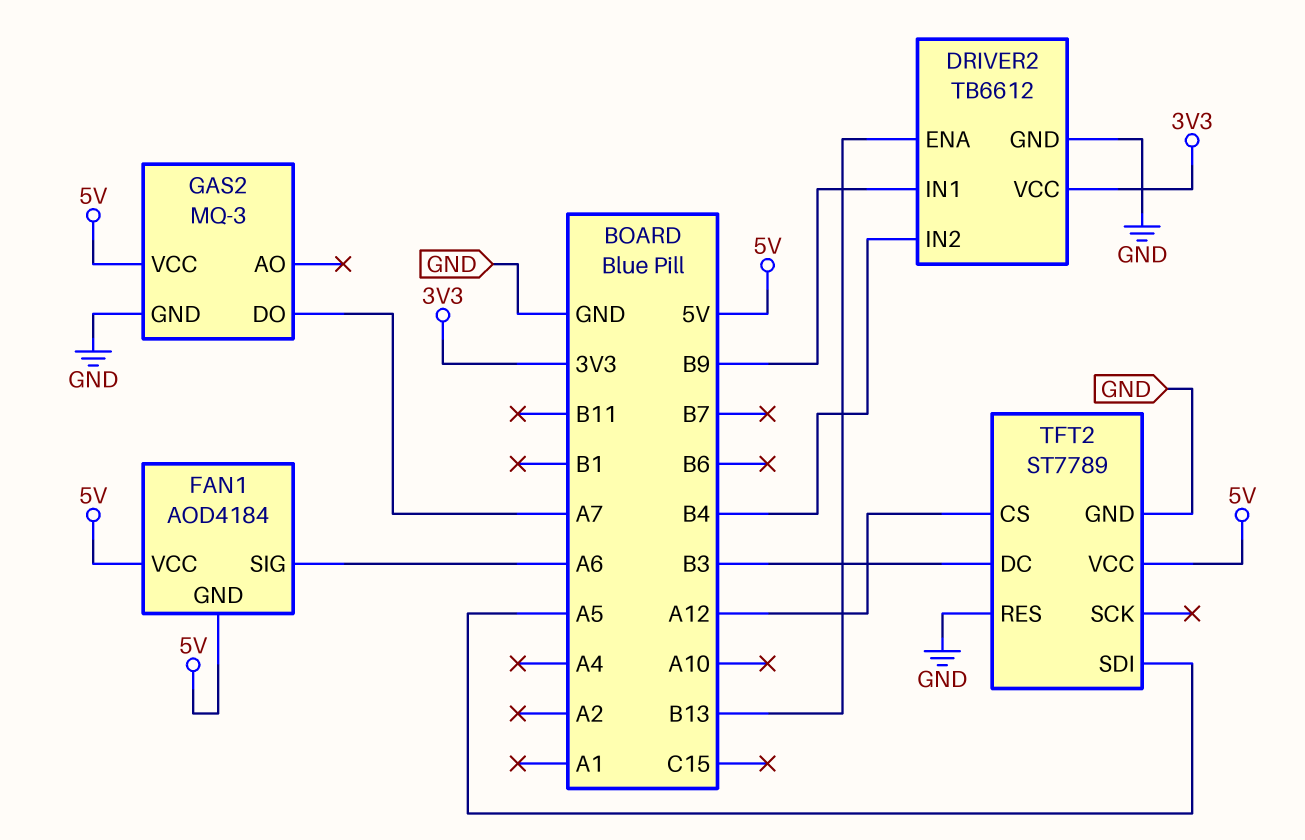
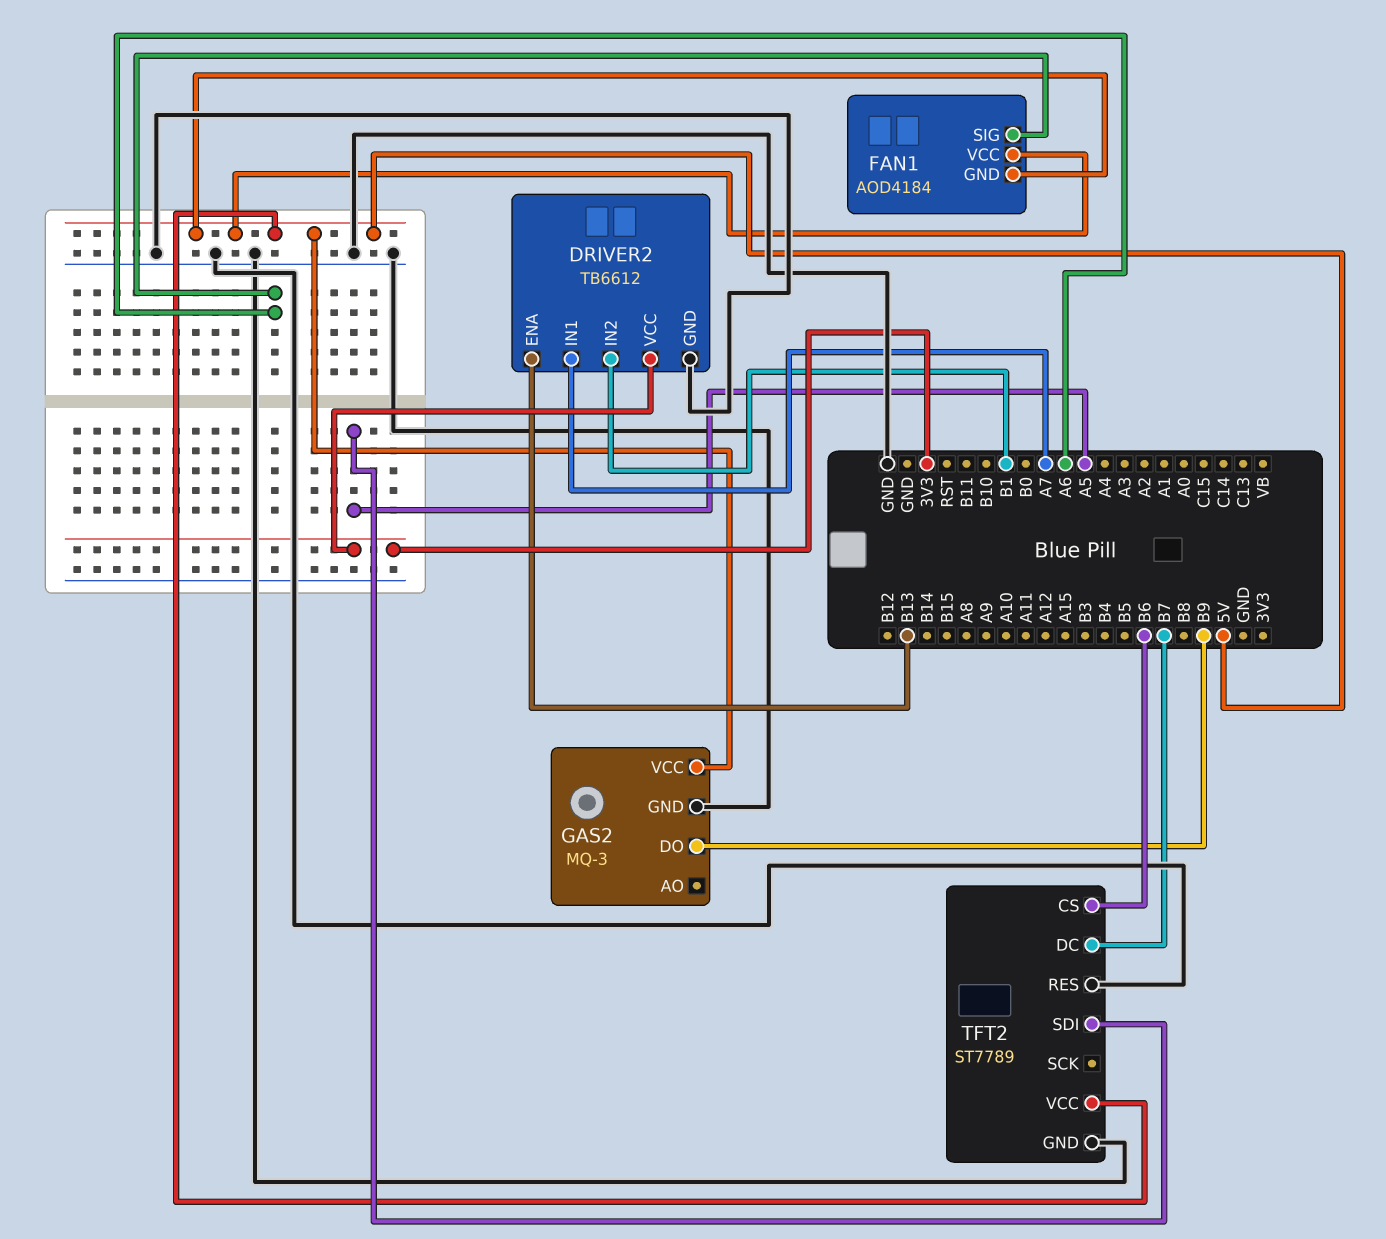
DRIVER2 pin IN1: B9 -> A7
DRIVER2 pin IN2: B4 -> B1
GAS2 pin DO: A7 -> B9
TFT2 pin CS: A12 -> B6
TFT2 pin DC: B3 -> B7

